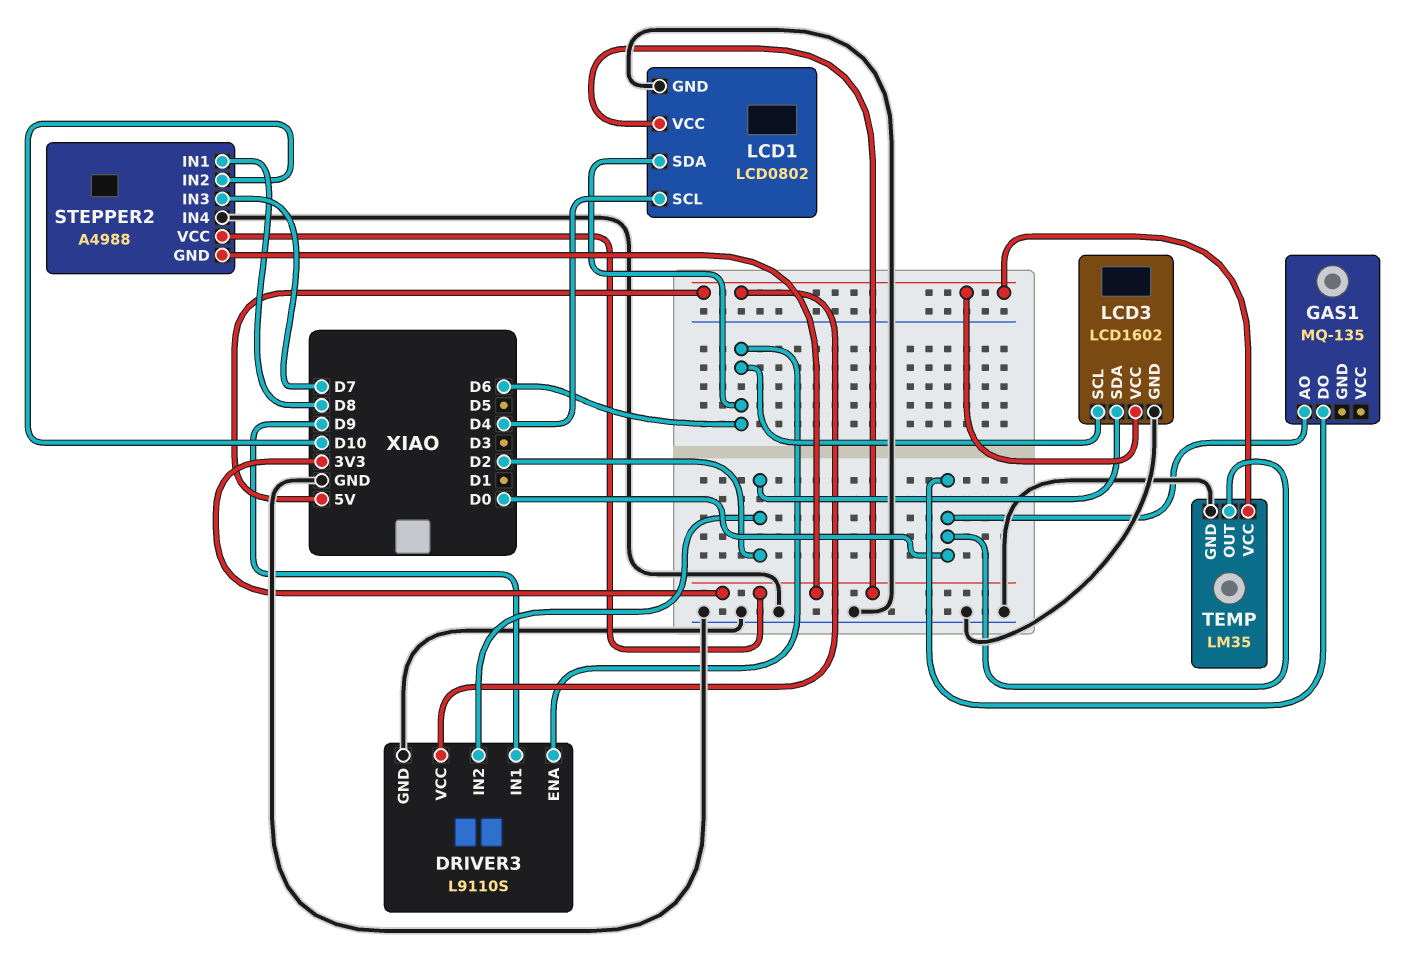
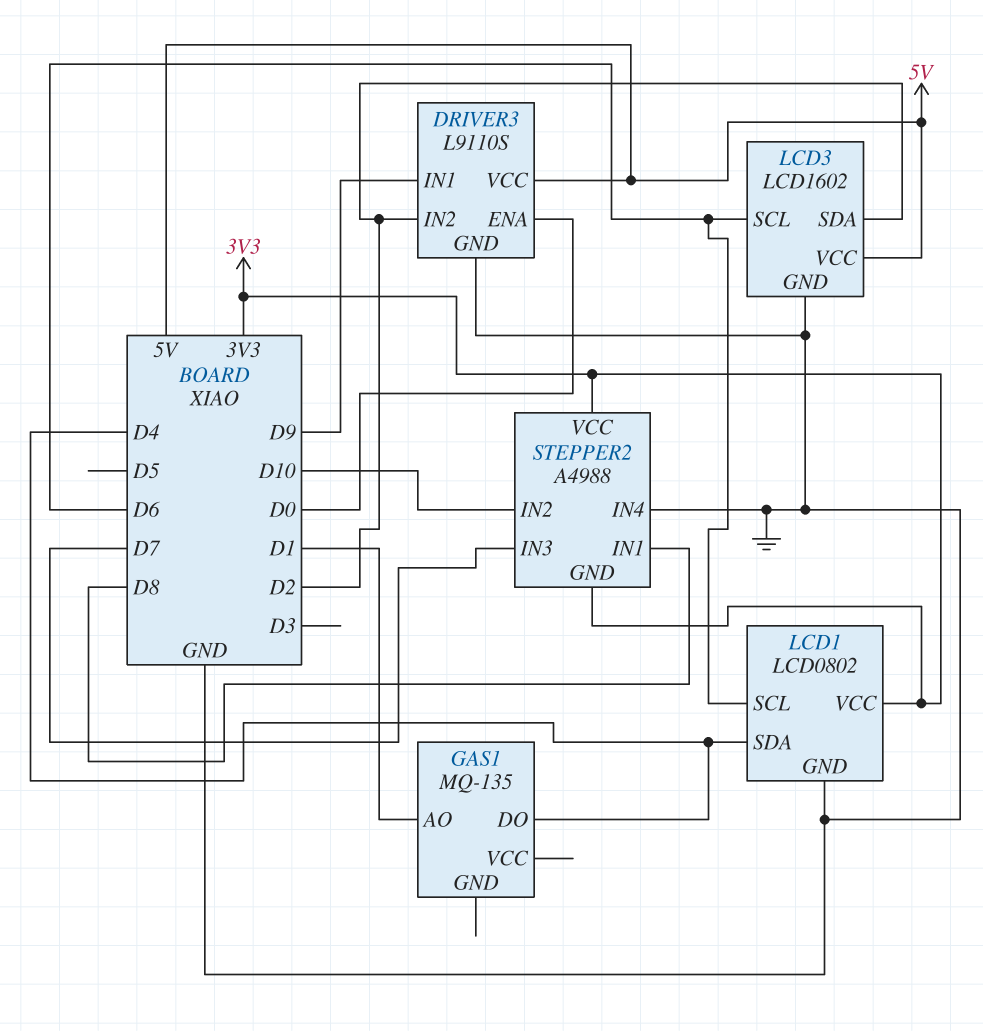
DRIVER3 pin ENA: D6 -> D0
GAS1 pin AO: D0 -> D1
GAS1 pin DO: D0 -> D4
LCD1 pin SCL: D4 -> D6
LCD1 pin SDA: D6 -> D4
TEMP: LM35 -> none
TEMP pin GND: GND -> none
TEMP pin OUT: D0 -> none
TEMP pin VCC: 5V -> none

